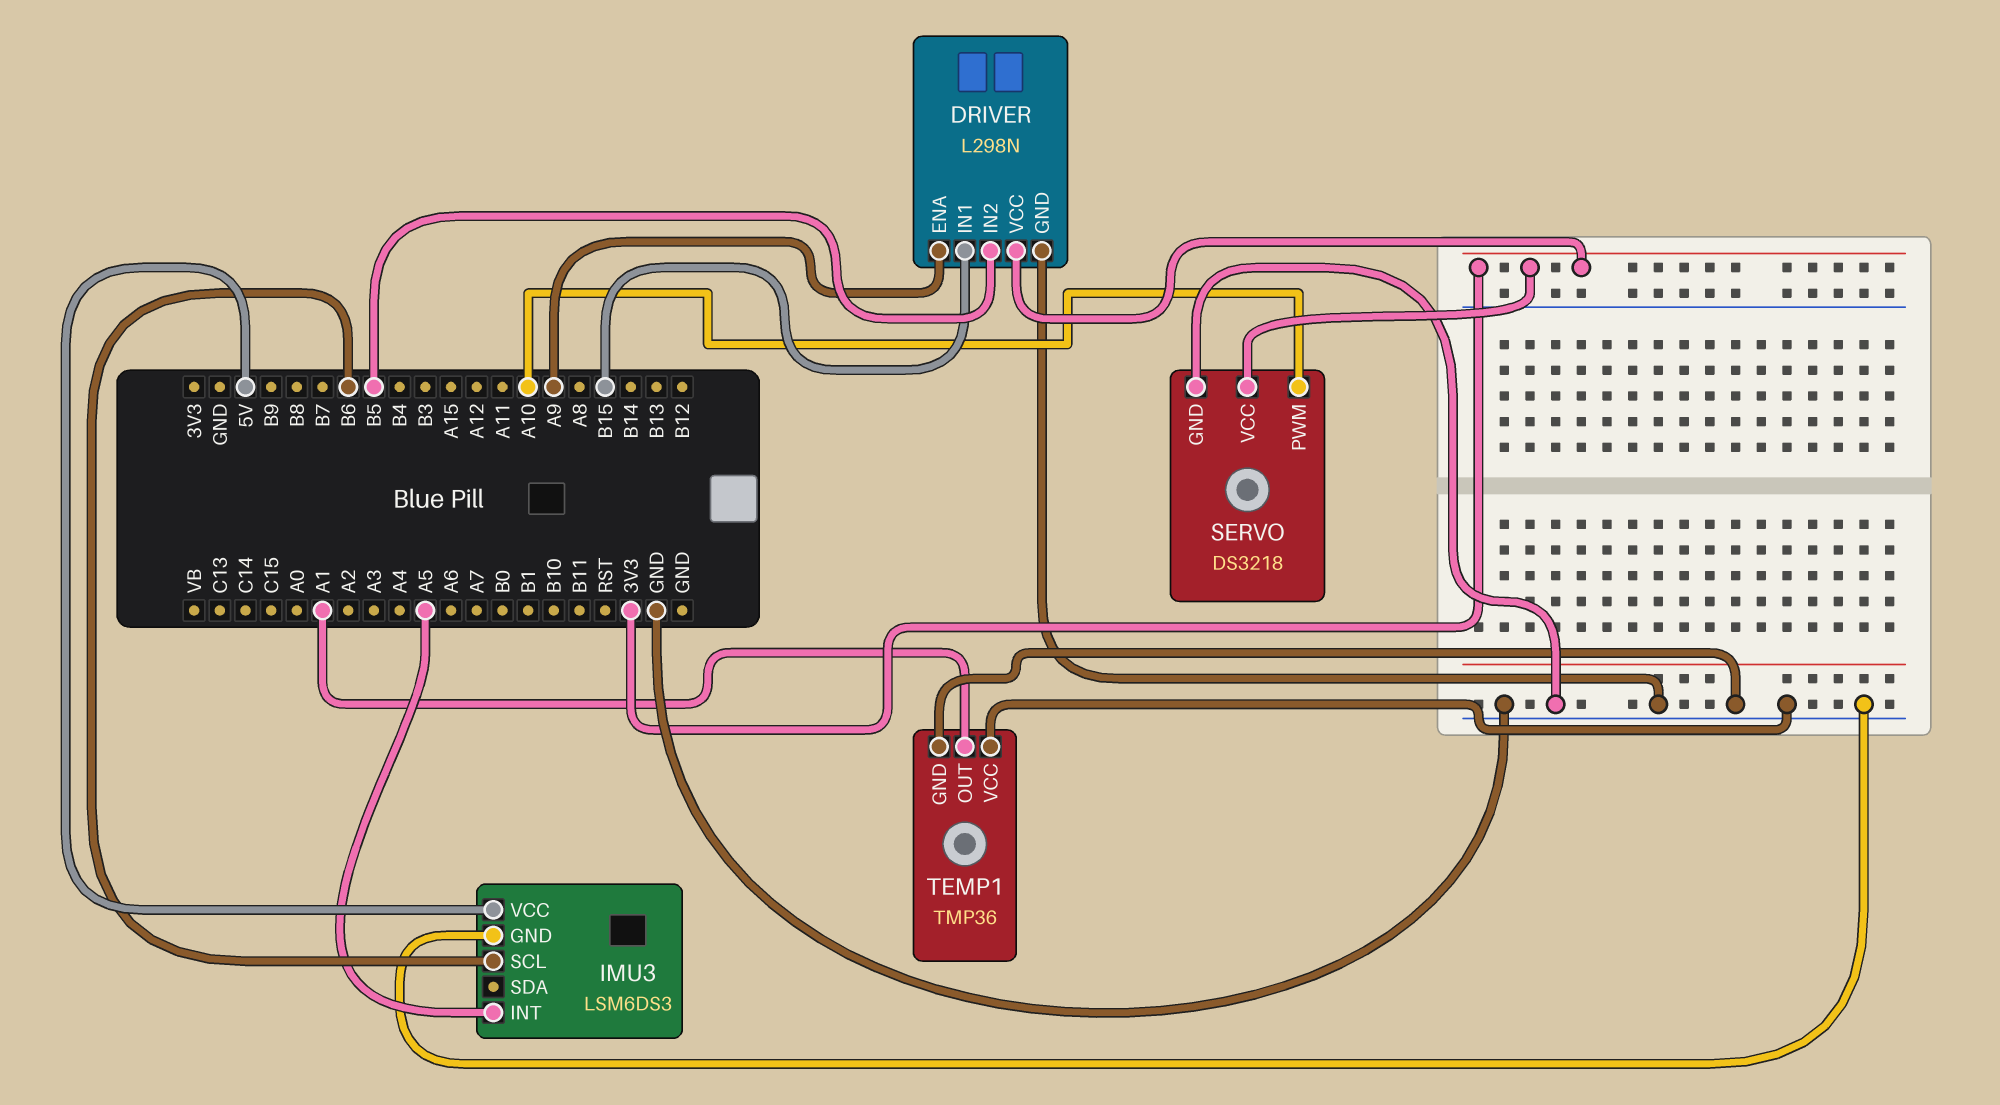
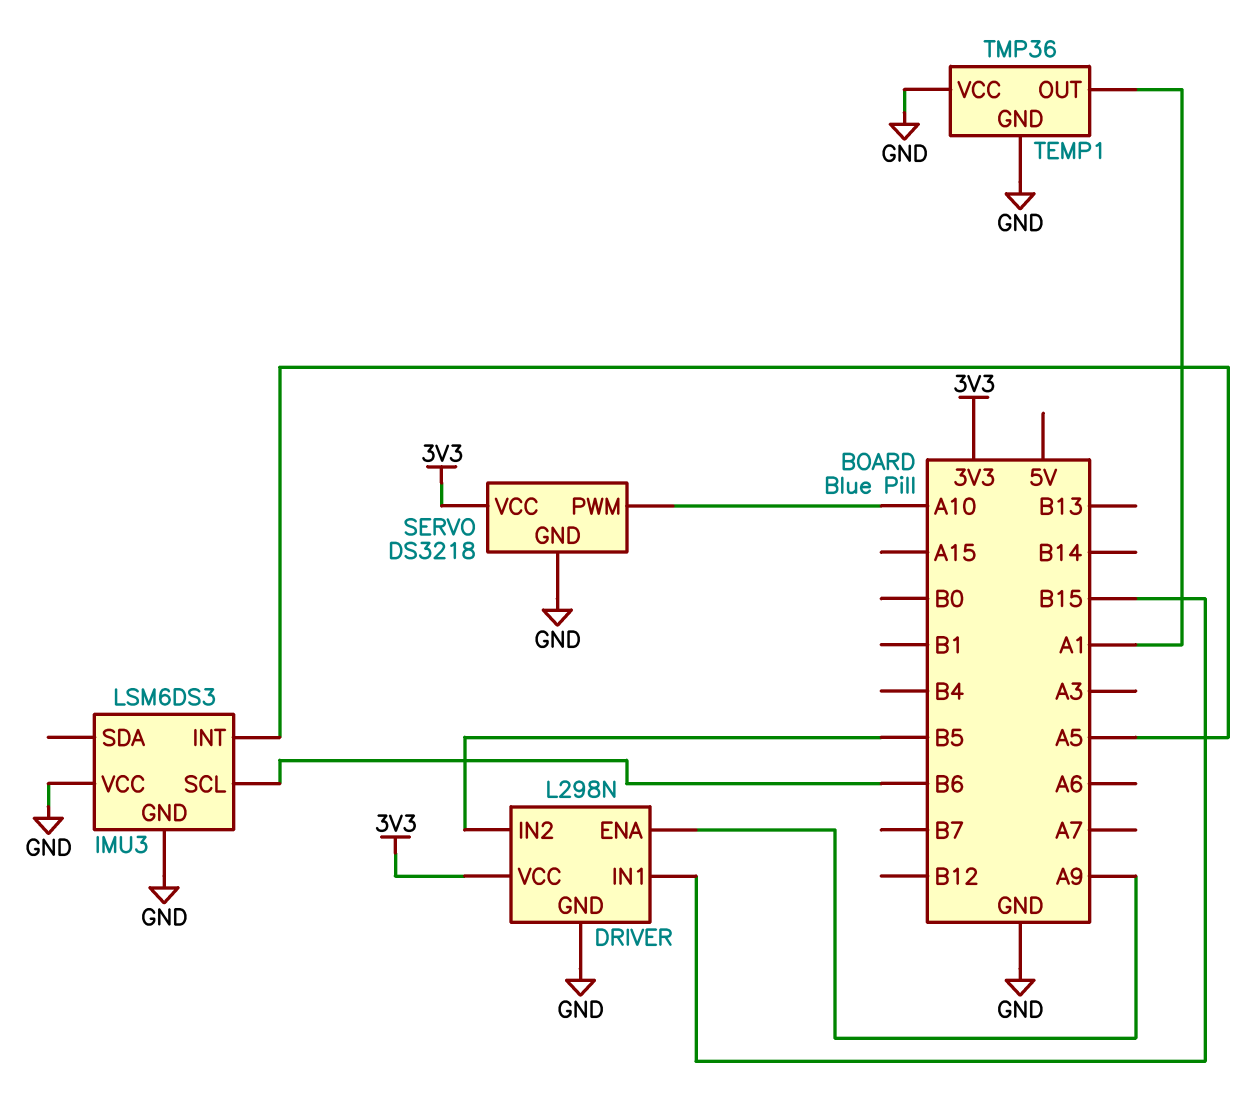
IMU3 pin VCC: 5V -> GND

